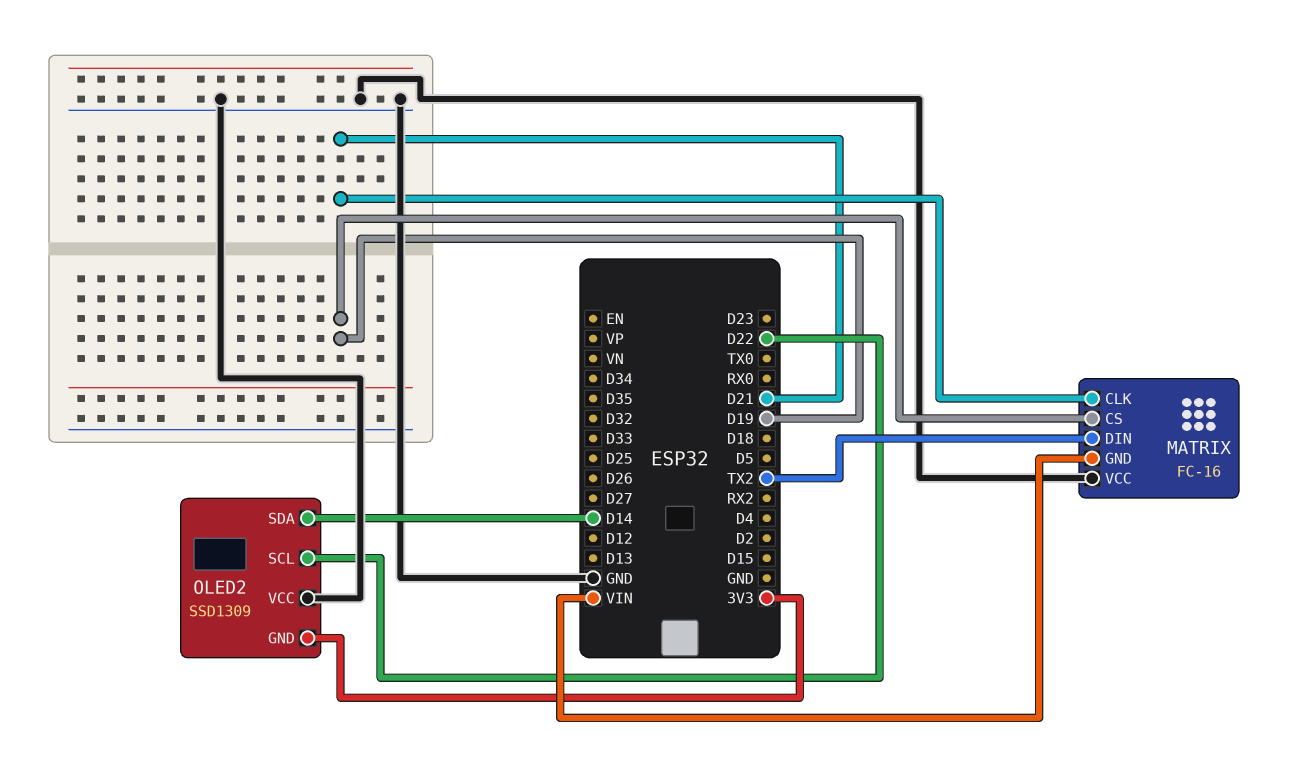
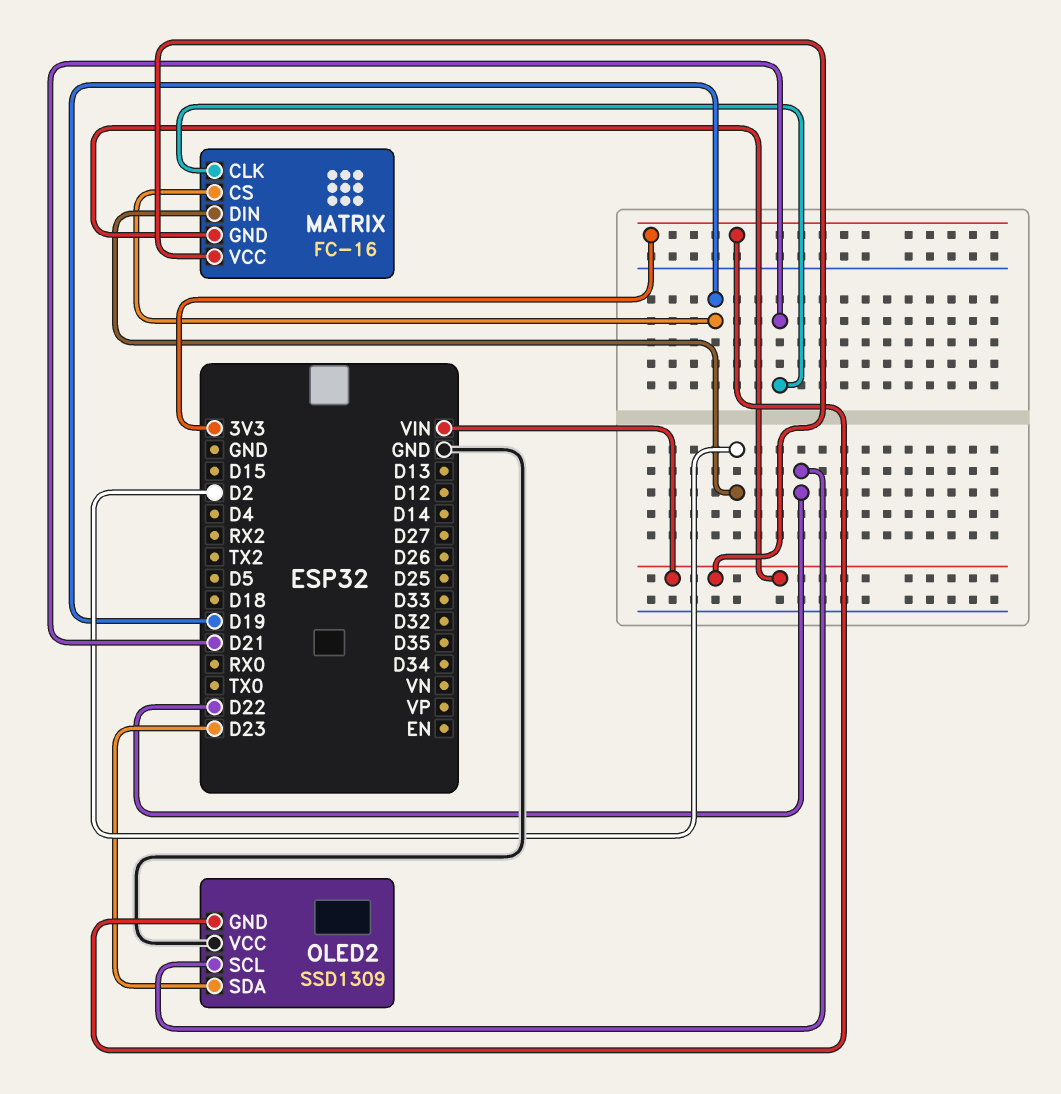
MATRIX pin DIN: TX2 -> D2
MATRIX pin VCC: GND -> VIN
OLED2 pin SDA: D14 -> D23

